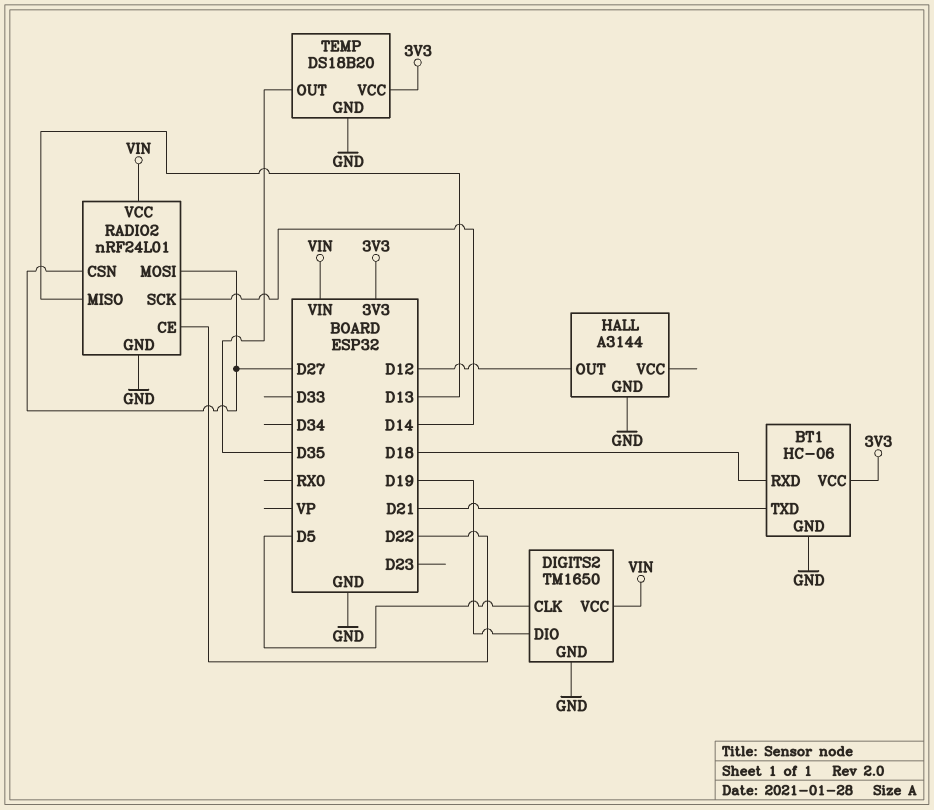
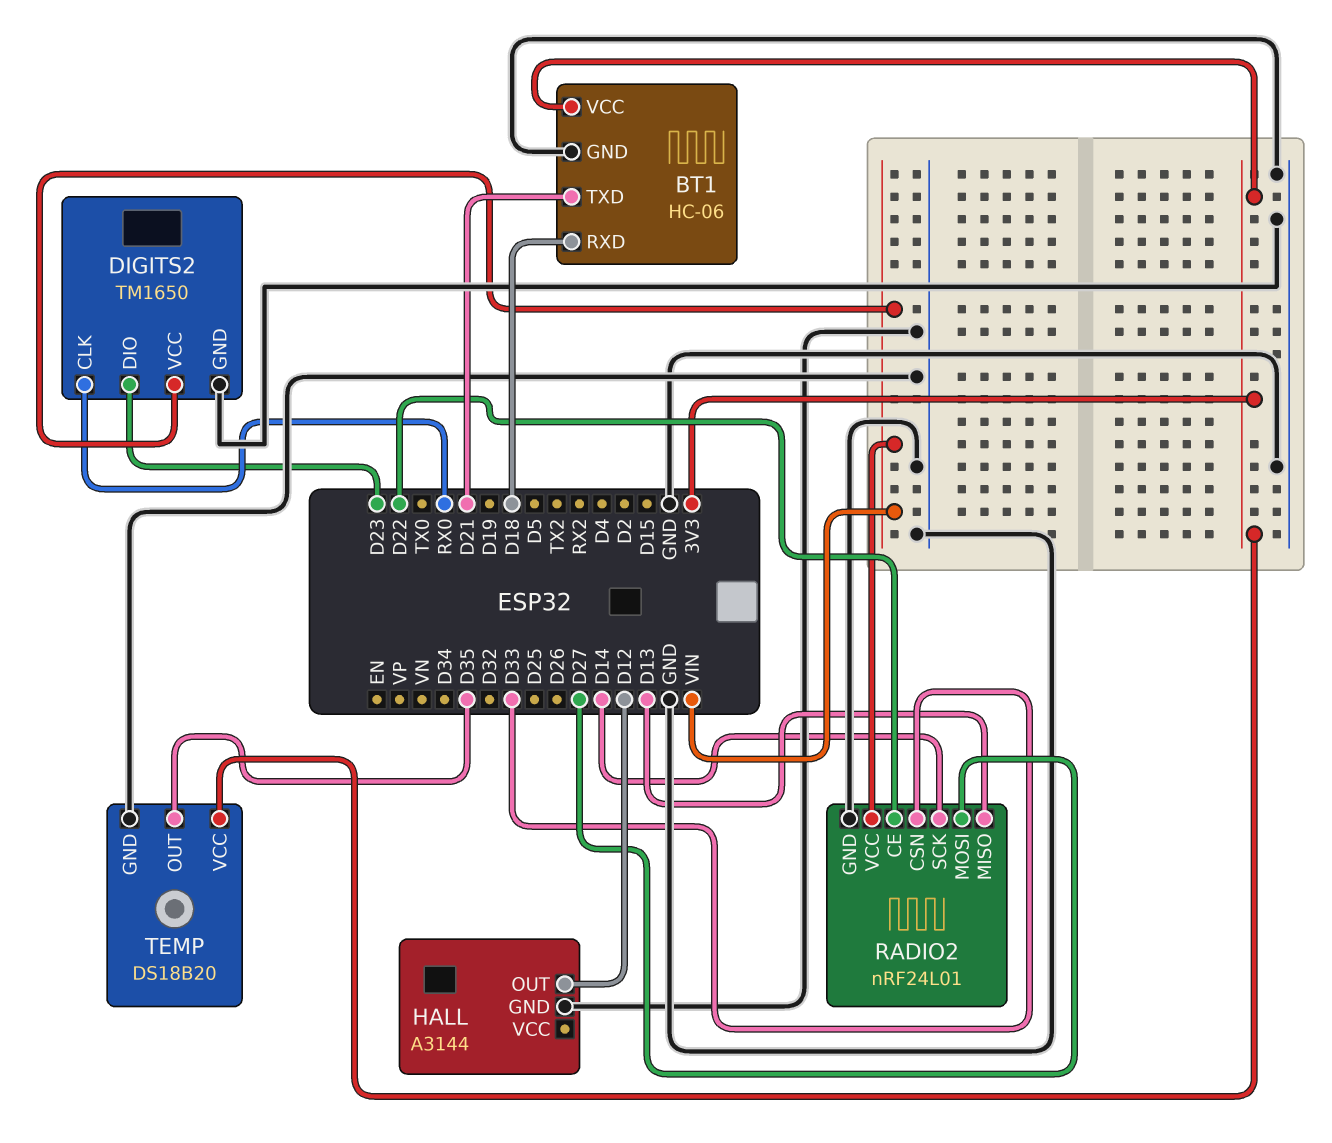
DIGITS2 pin CLK: D5 -> RX0
DIGITS2 pin DIO: D19 -> D23
RADIO2 pin CSN: D27 -> D33

